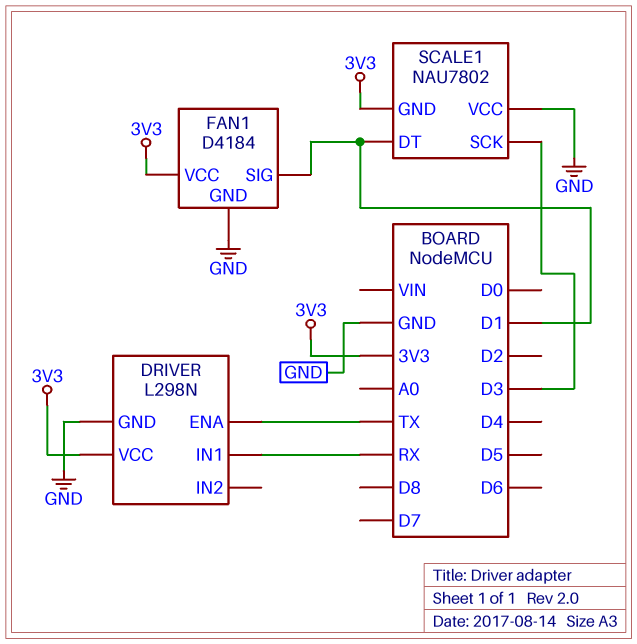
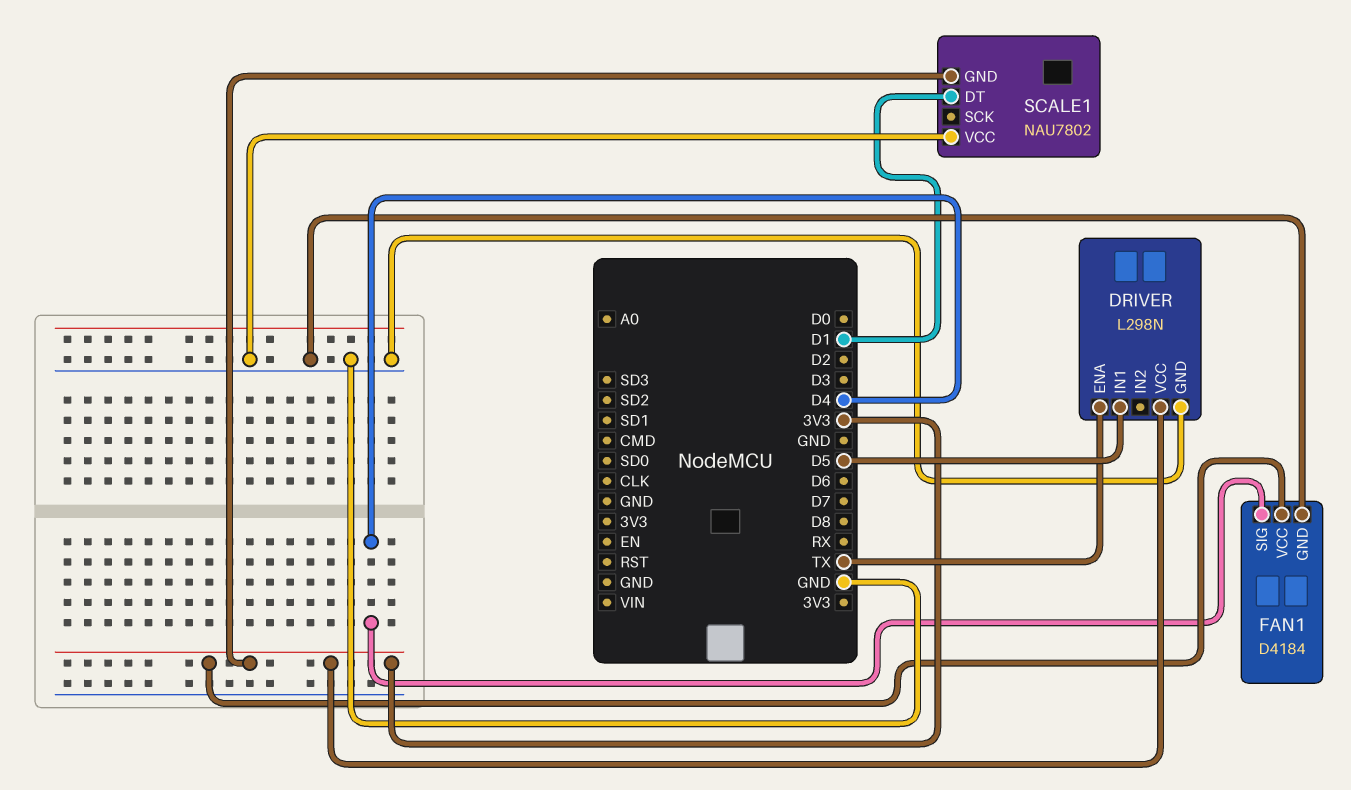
DRIVER pin IN1: RX -> D5
FAN1 pin SIG: D1 -> D4
SCALE1 pin SCK: D3 -> none

